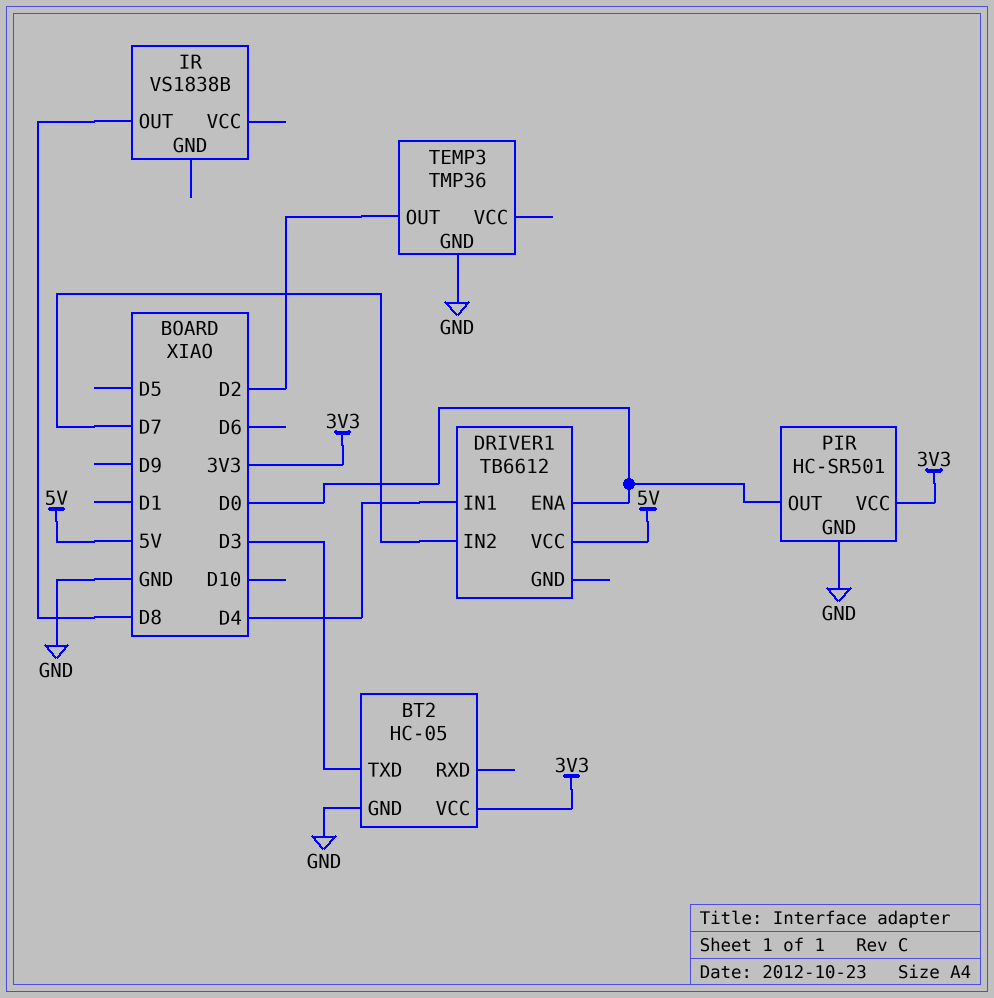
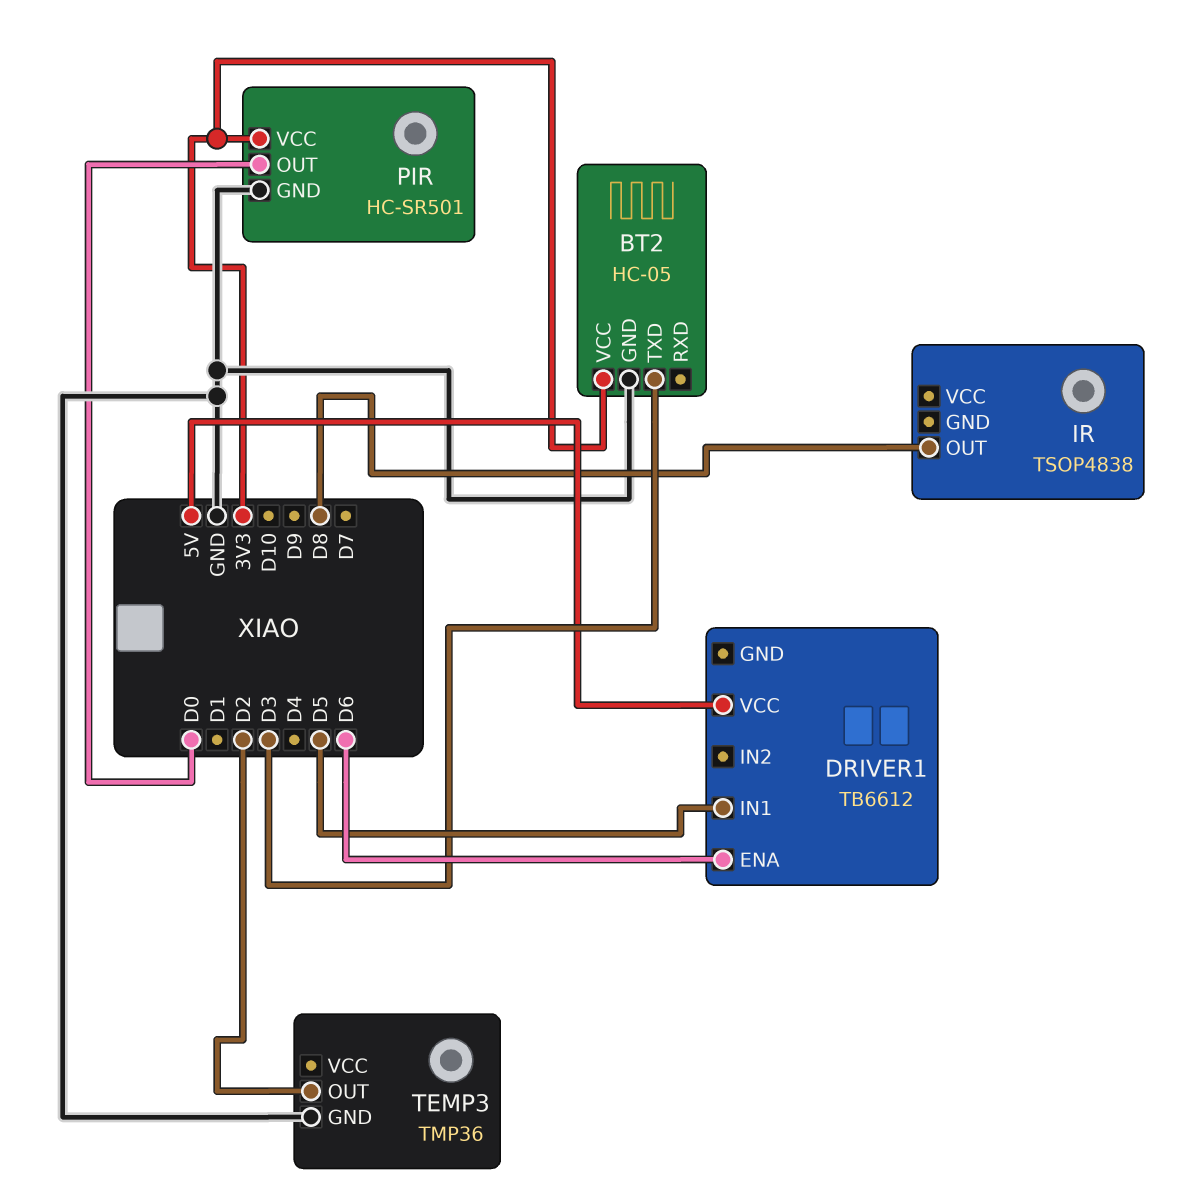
DRIVER1 pin ENA: D0 -> D6
DRIVER1 pin IN1: D4 -> D5
DRIVER1 pin IN2: D7 -> none
IR: VS1838B -> TSOP4838

